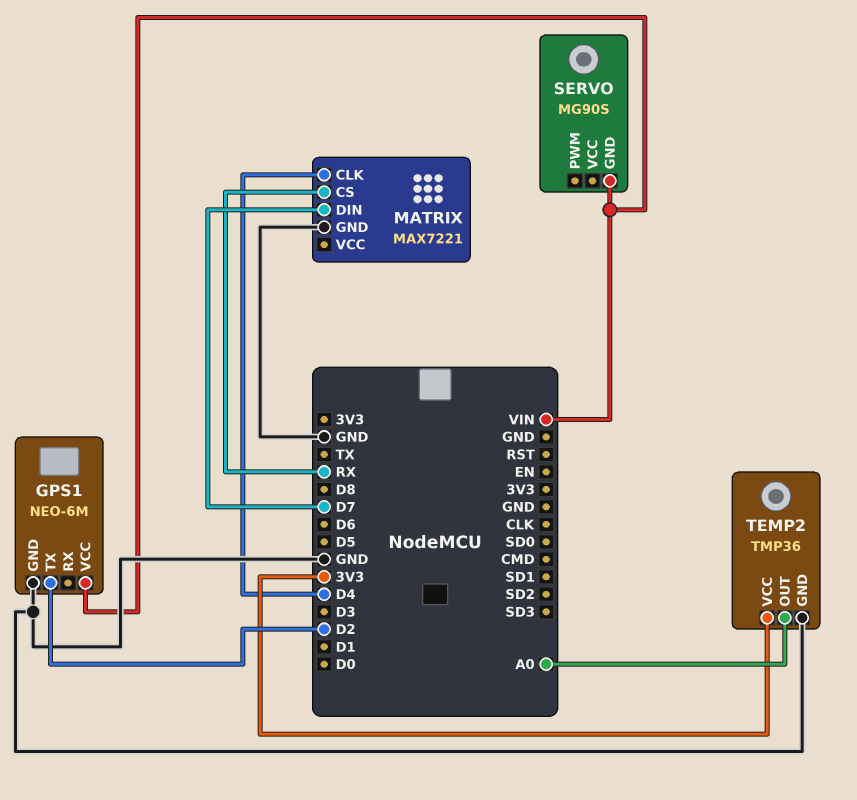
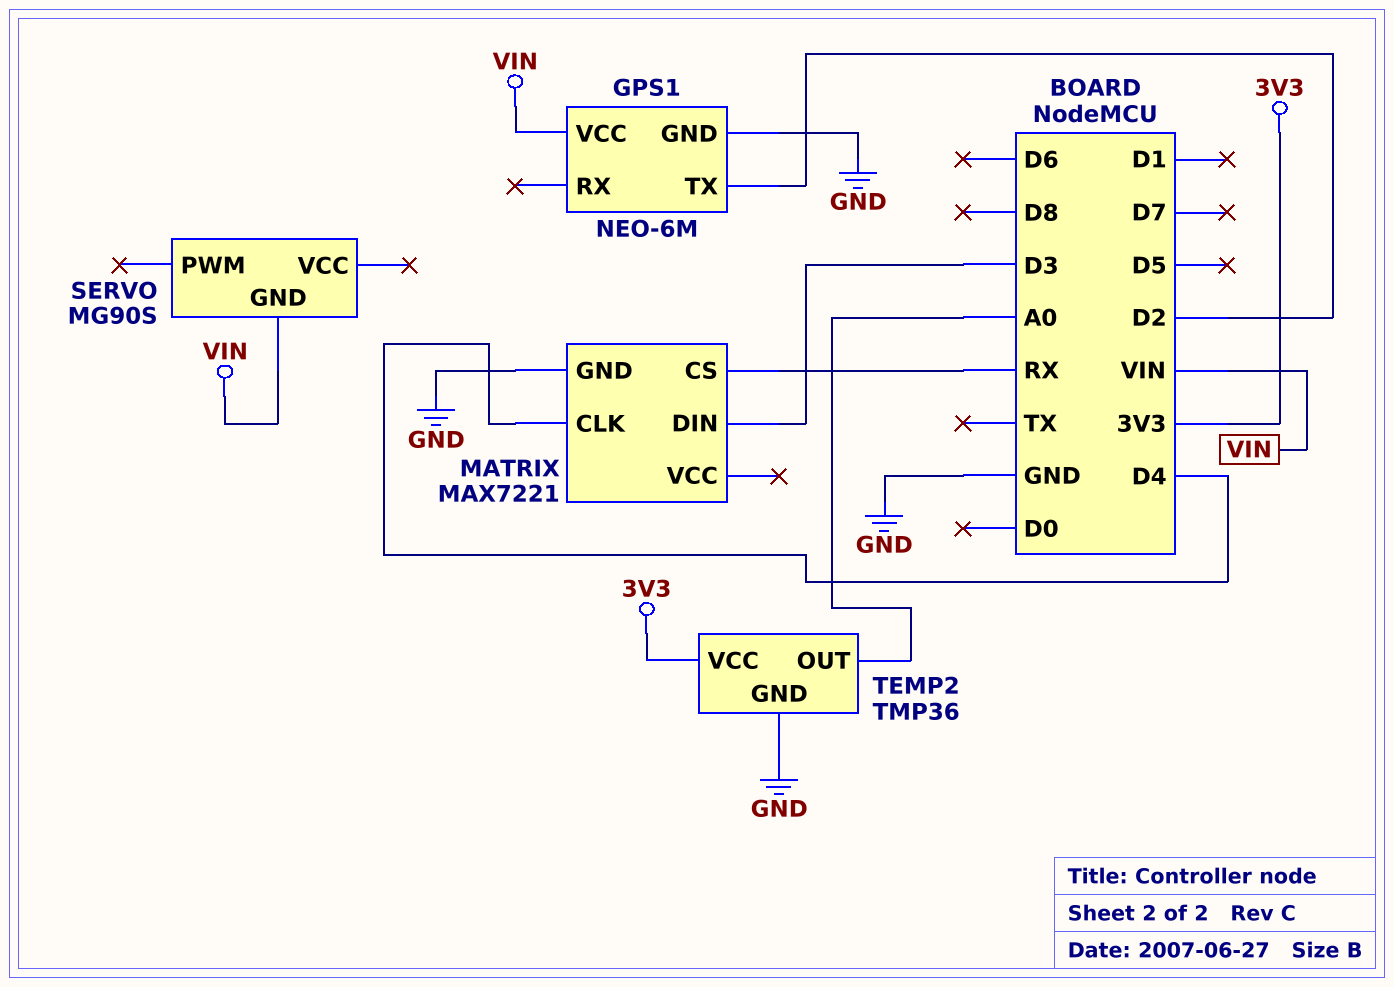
MATRIX pin DIN: D7 -> D3

